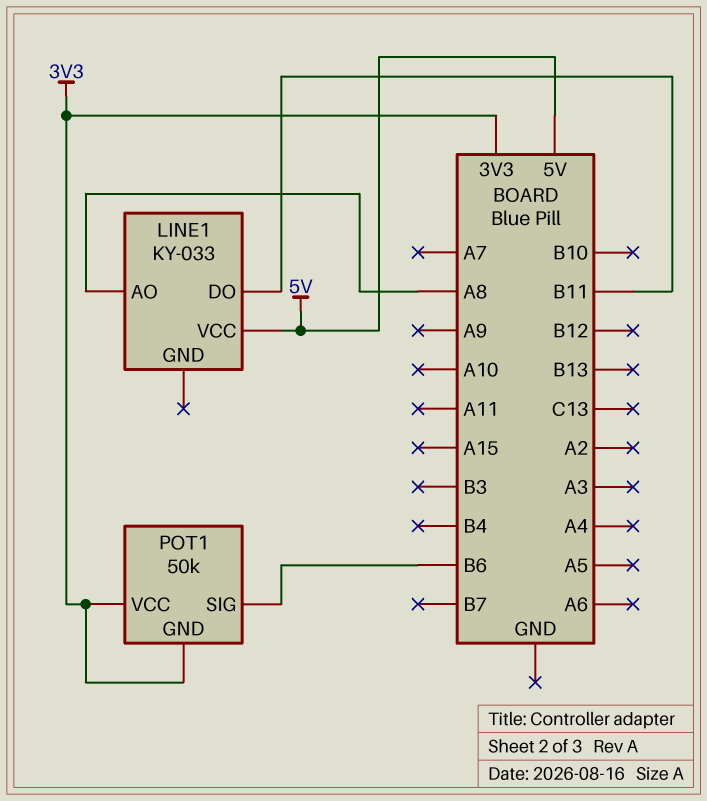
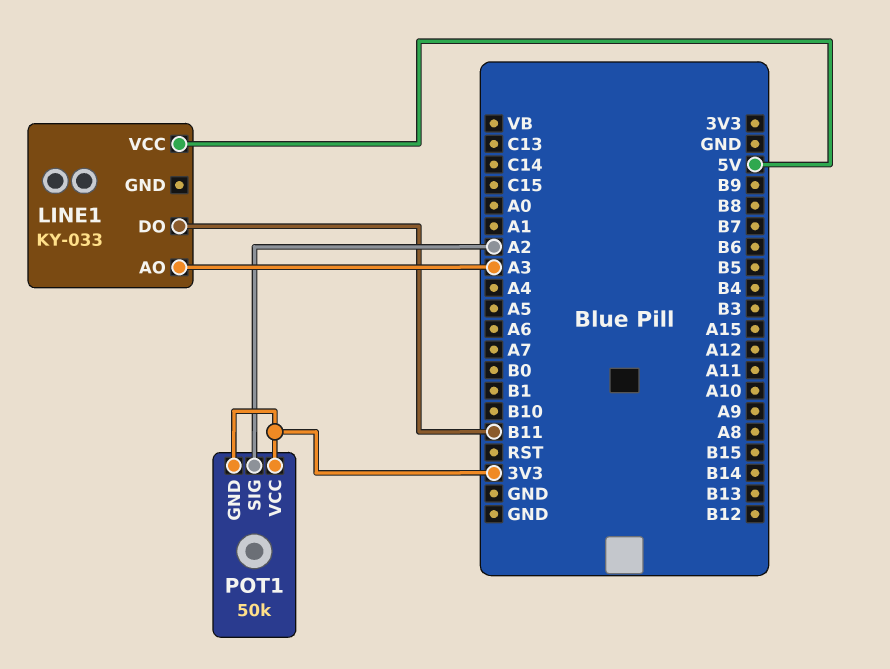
LINE1 pin AO: A8 -> A3
POT1 pin SIG: B6 -> A2

